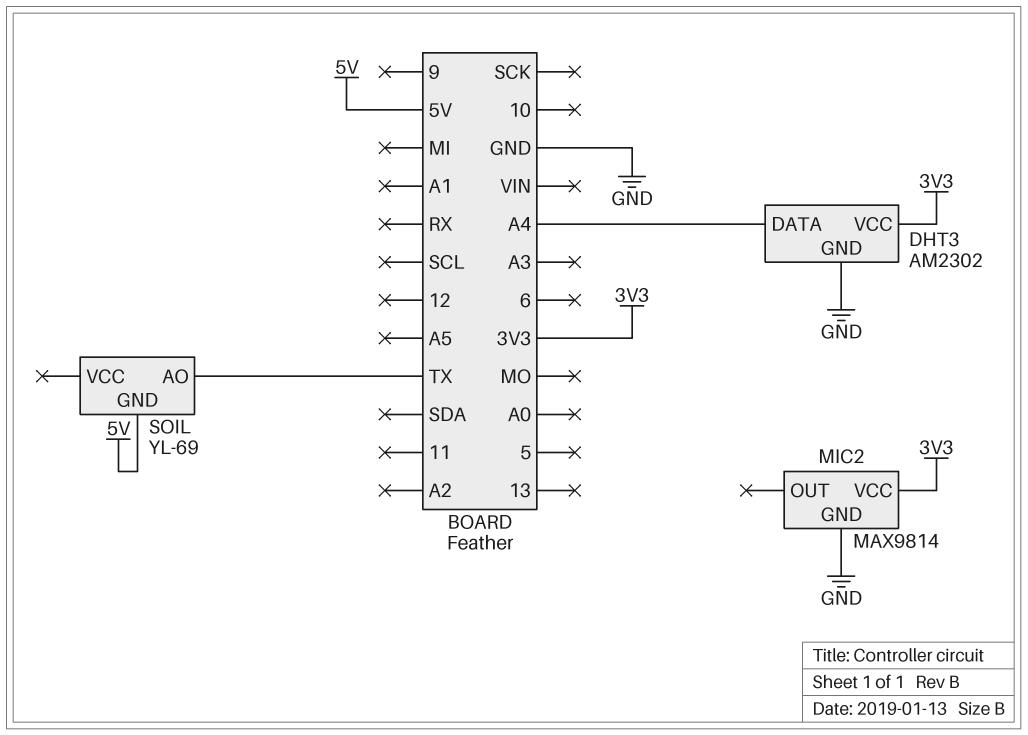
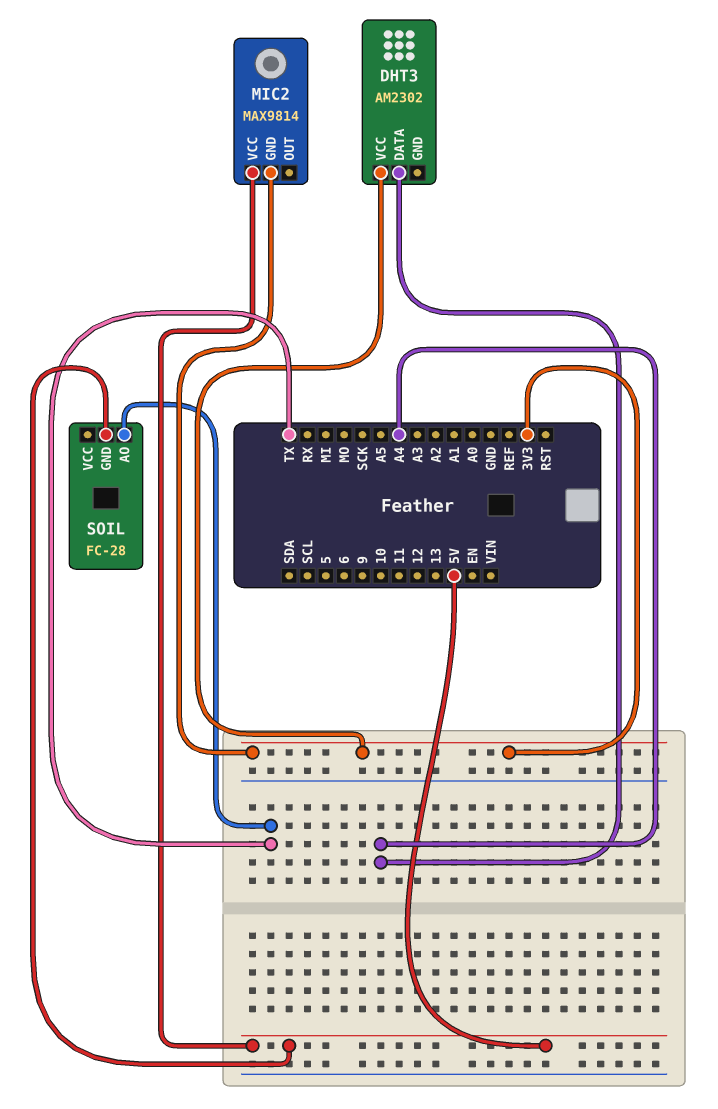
DHT3 pin GND: GND -> none
MIC2 pin GND: GND -> 3V3
MIC2 pin VCC: 3V3 -> 5V
SOIL: YL-69 -> FC-28

